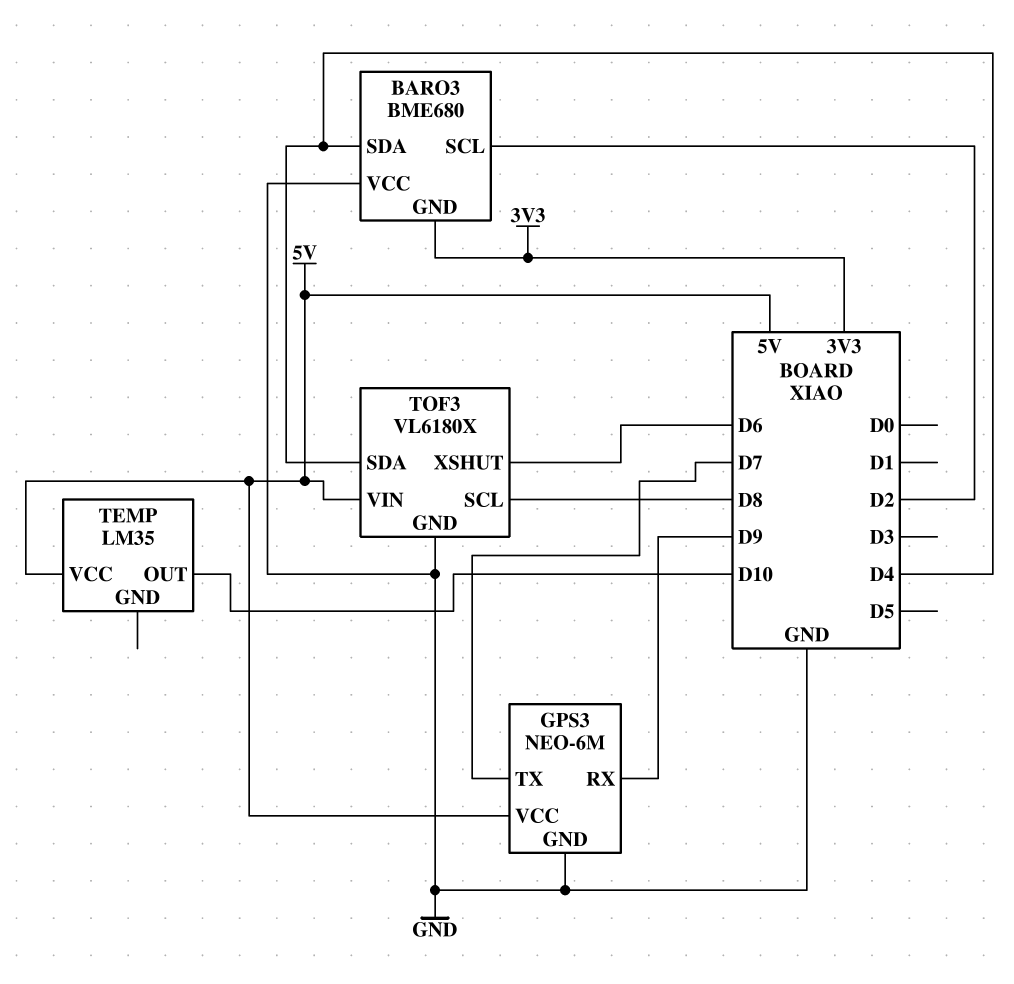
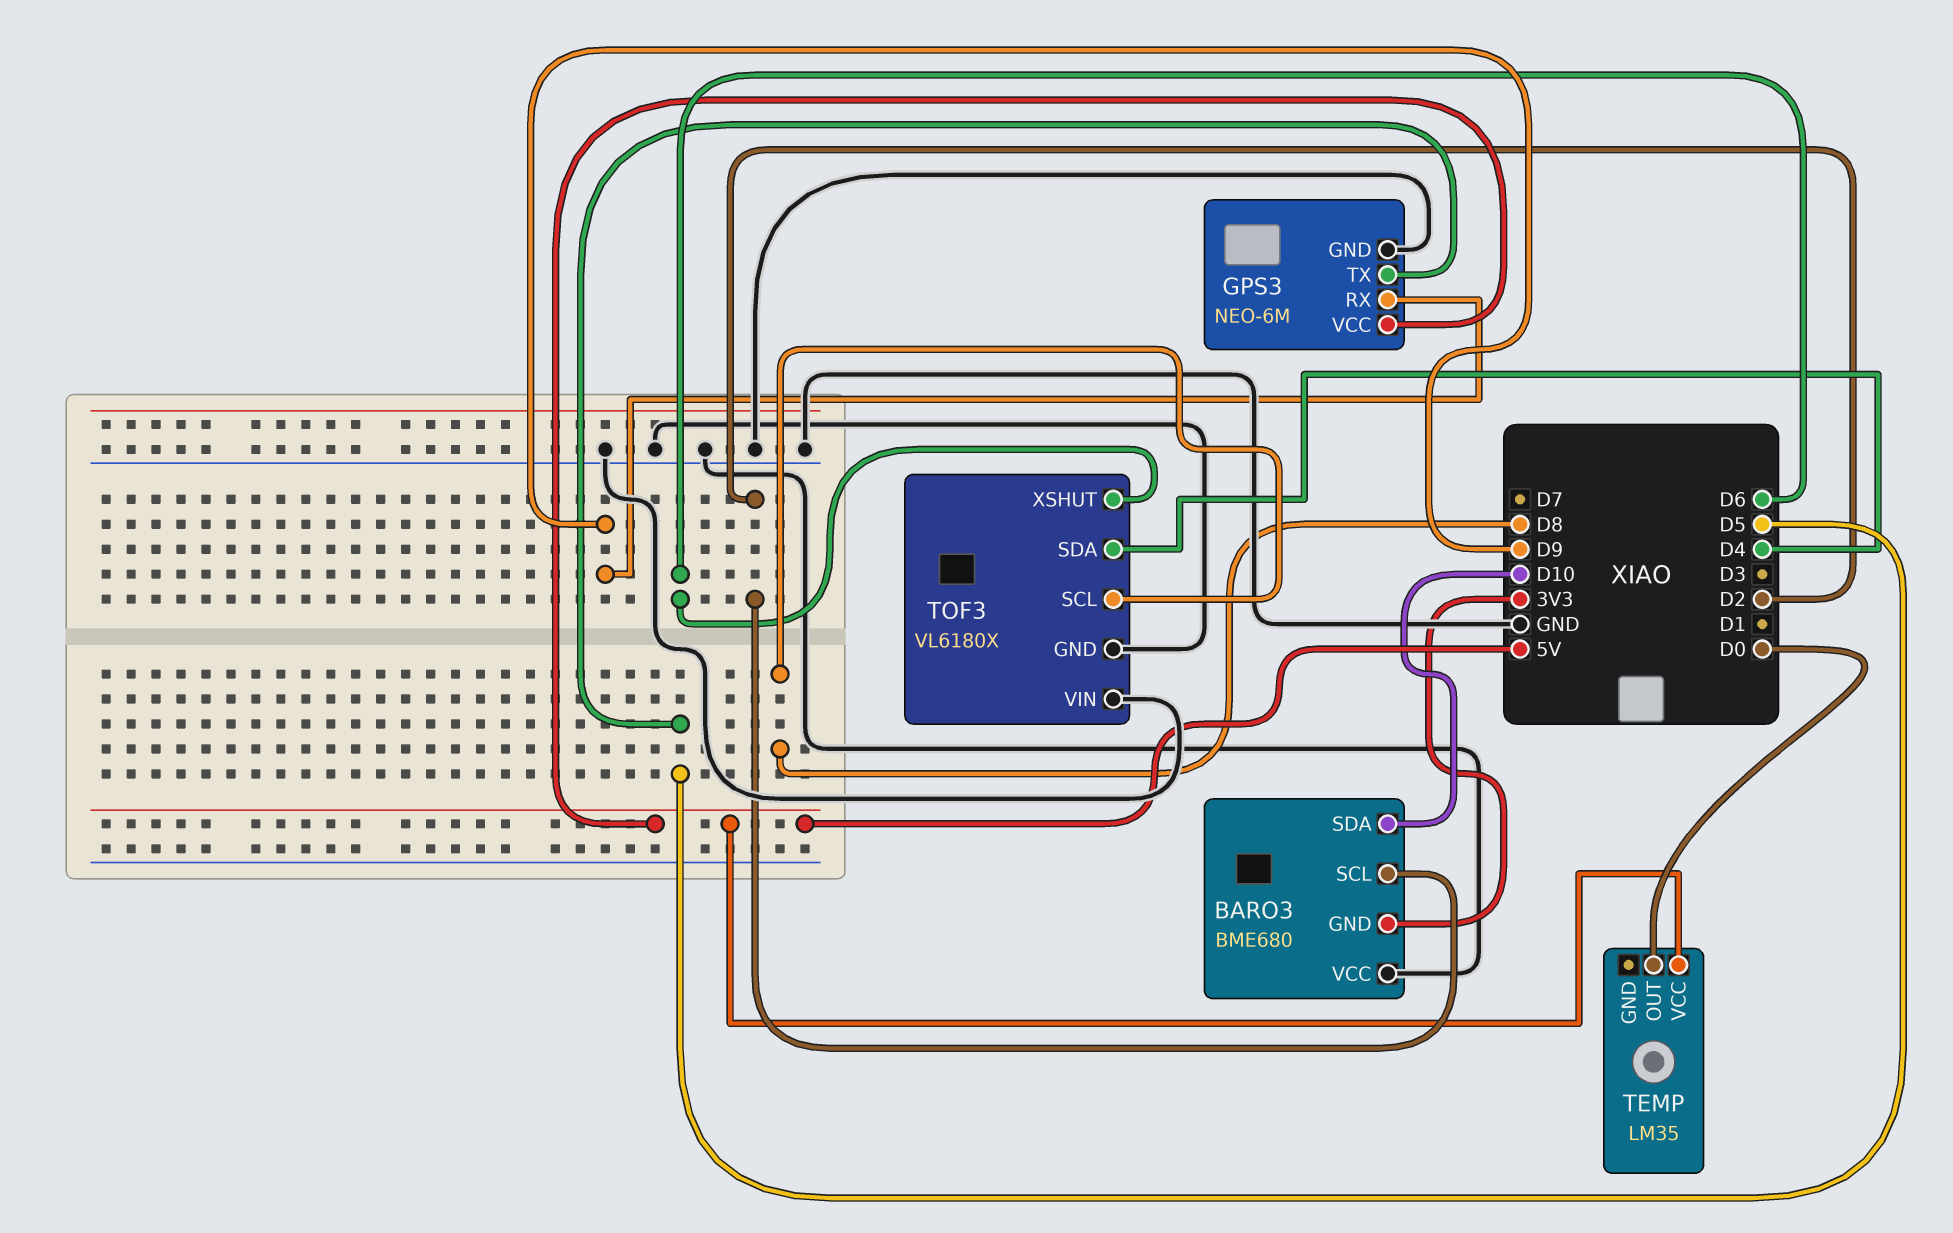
BARO3 pin SDA: D4 -> D10
GPS3 pin TX: D7 -> D5
TEMP pin OUT: D10 -> D0
TOF3 pin VIN: 5V -> GND

